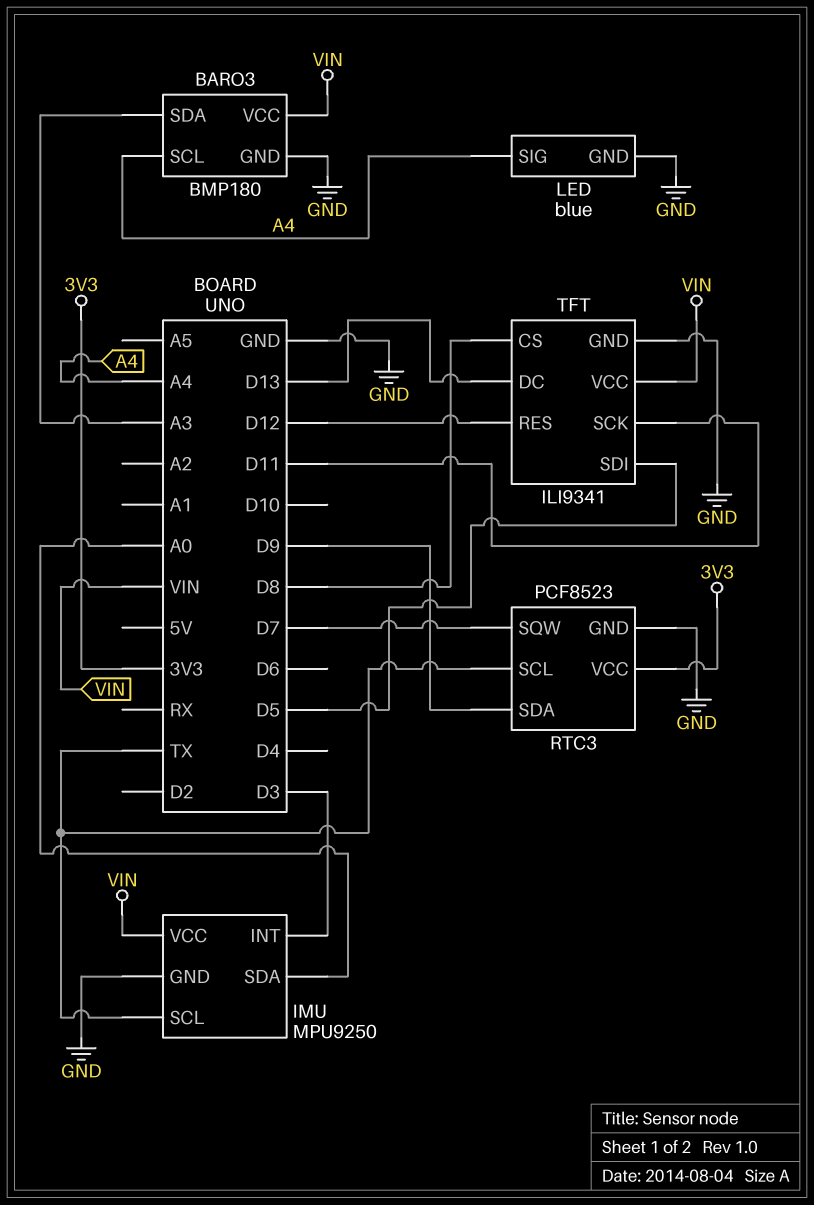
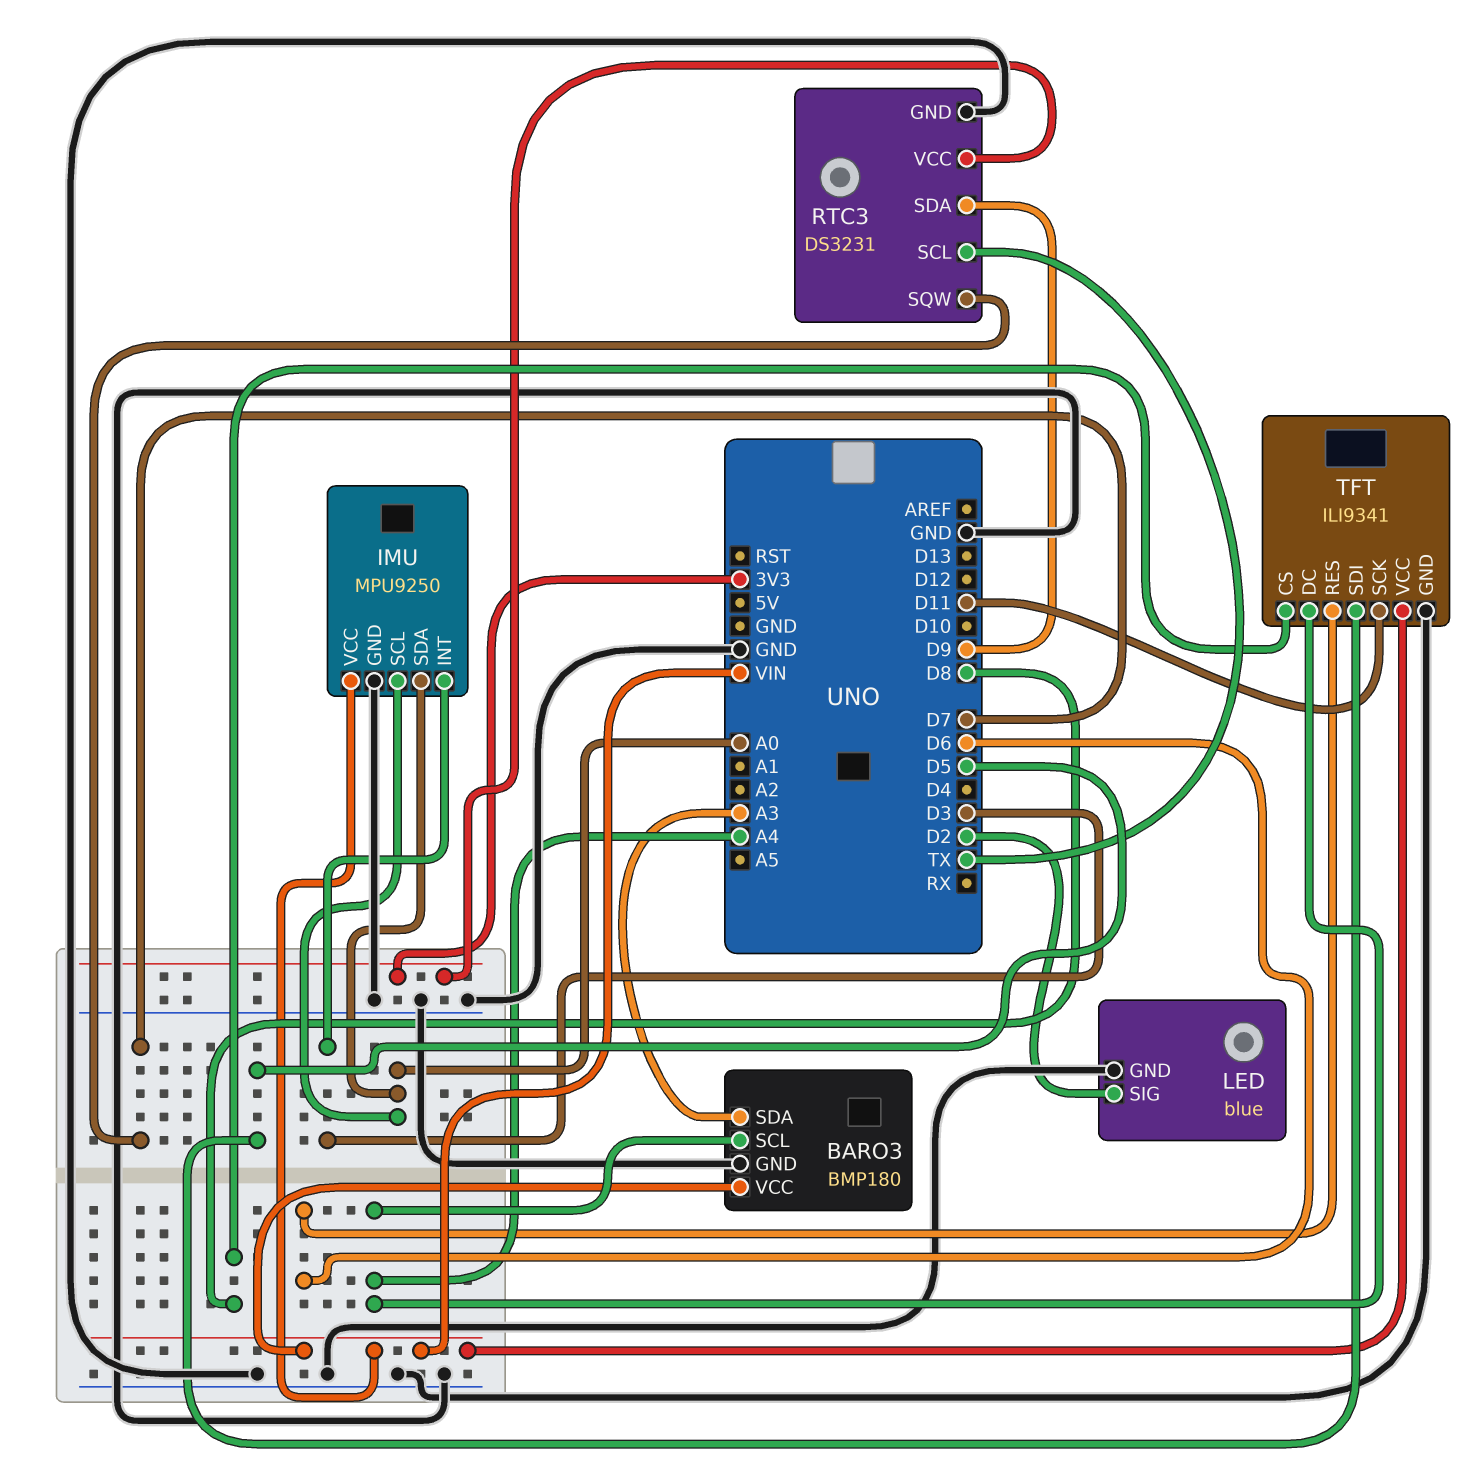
IMU pin SCL: TX -> A0
LED pin SIG: A4 -> D2
RTC3: PCF8523 -> DS3231
TFT pin DC: D13 -> A4
TFT pin RES: D12 -> D6

